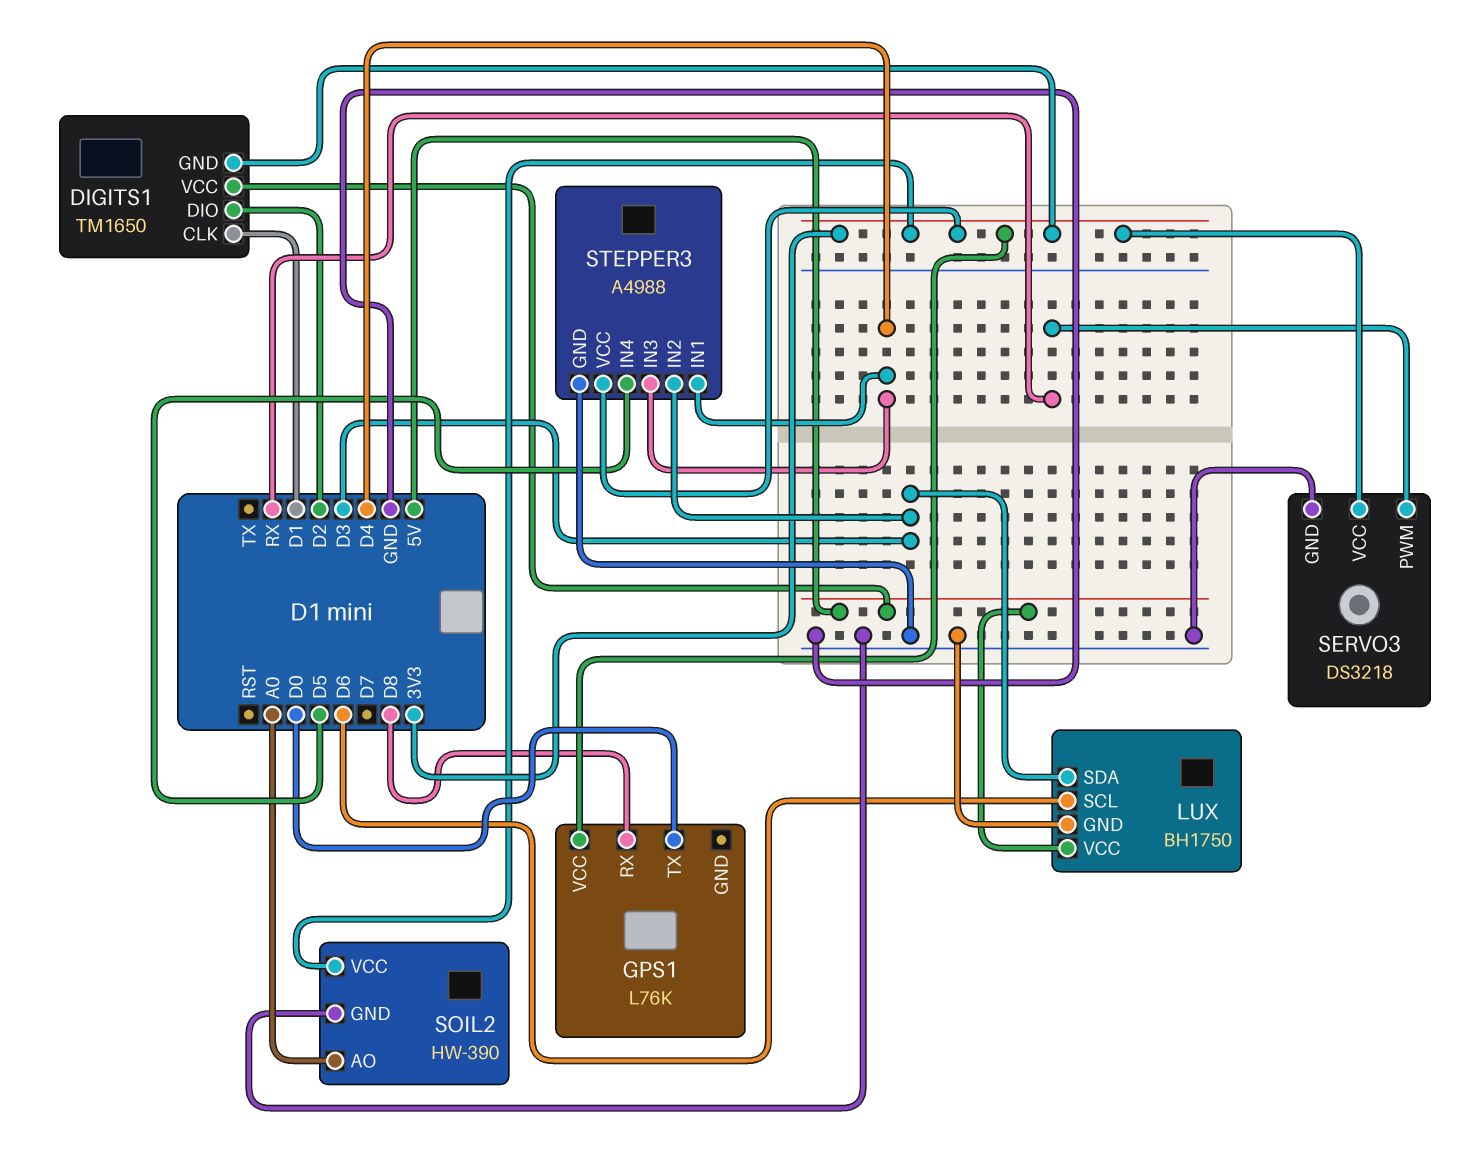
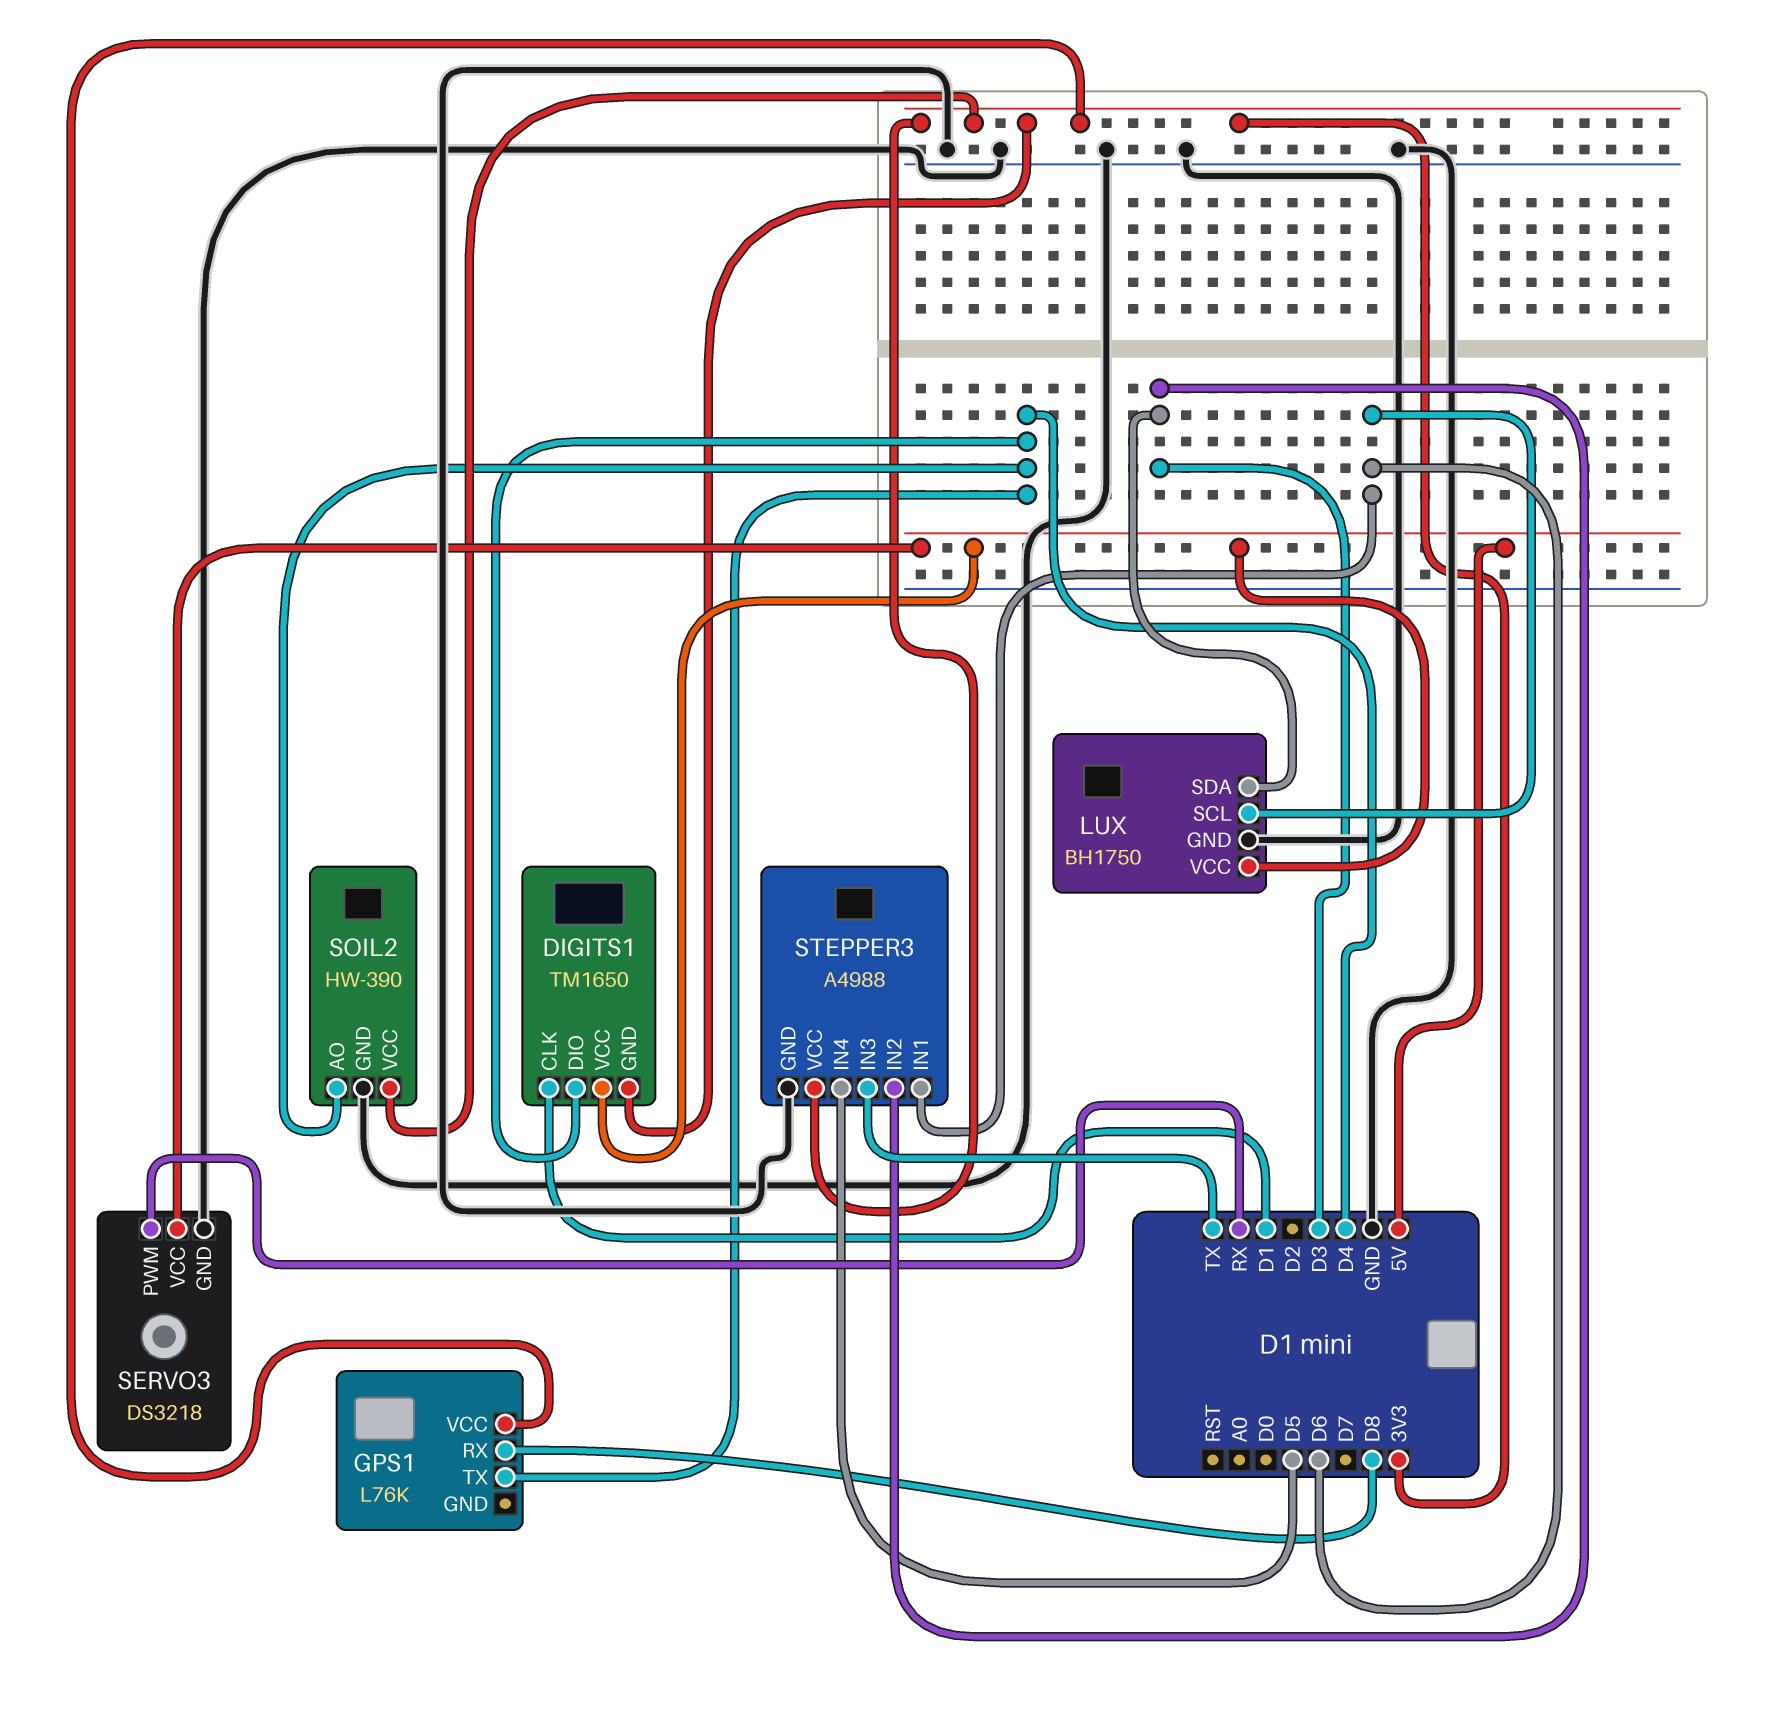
DIGITS1 pin DIO: D2 -> D4
GPS1 pin TX: D0 -> D4
SERVO3 pin VCC: 3V3 -> 5V
SOIL2 pin AO: A0 -> D4
STEPPER3 pin IN1: D4 -> D6
STEPPER3 pin IN3: D4 -> TX

